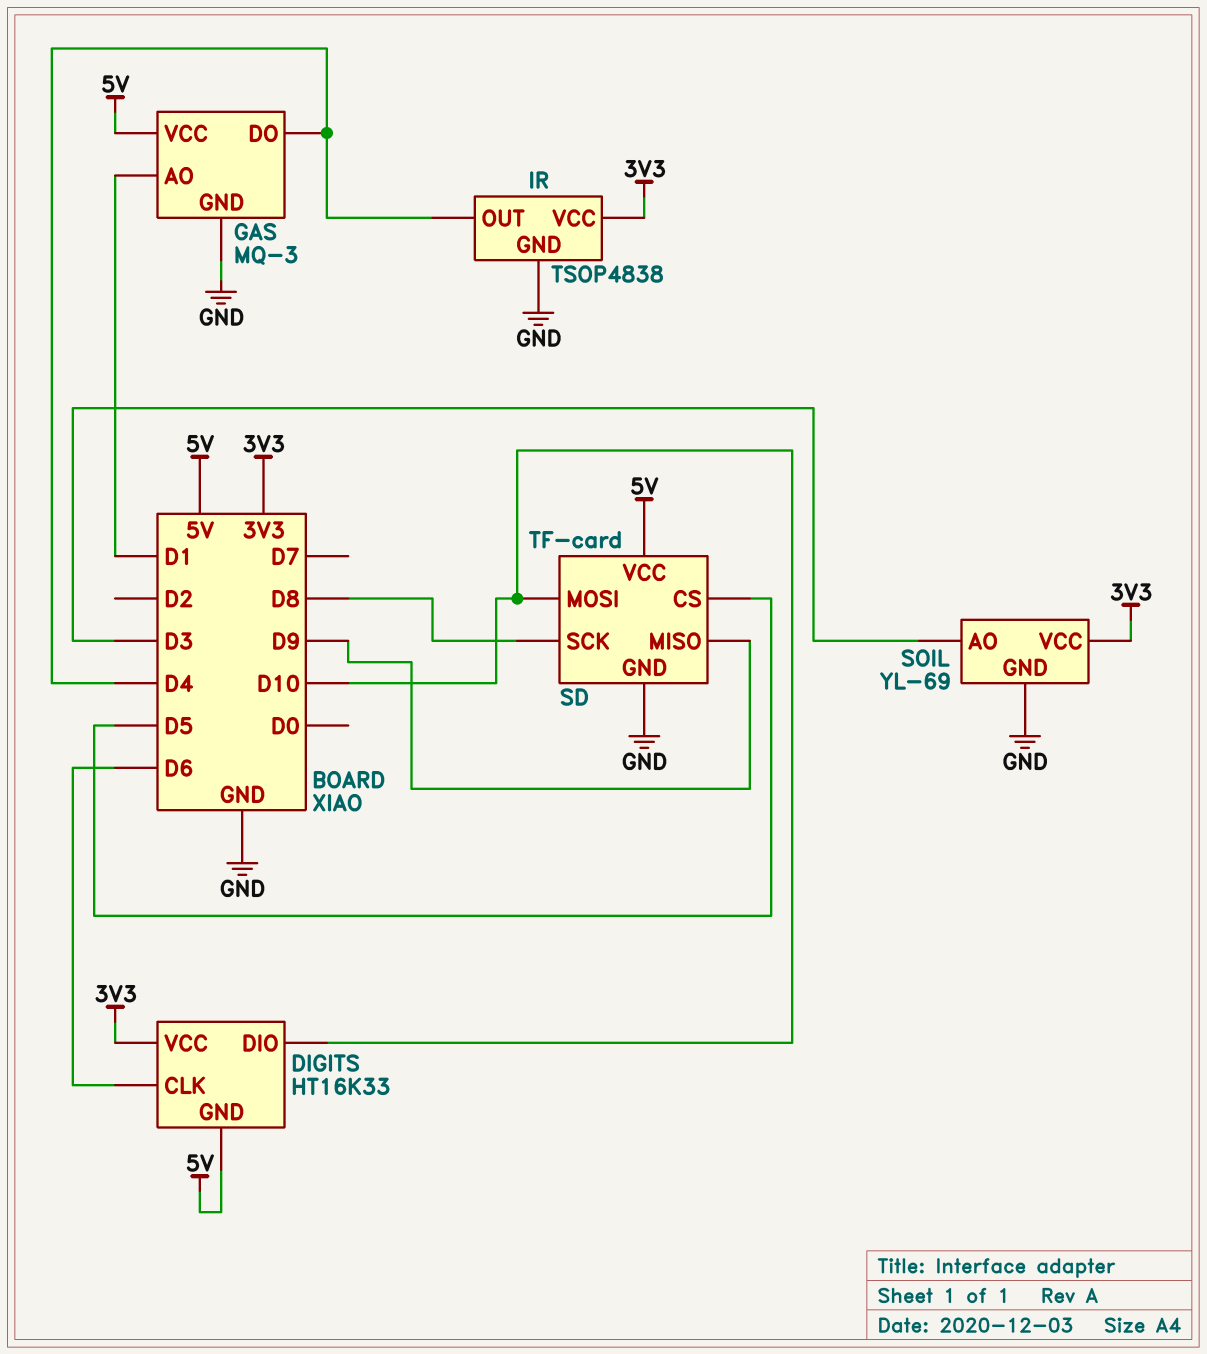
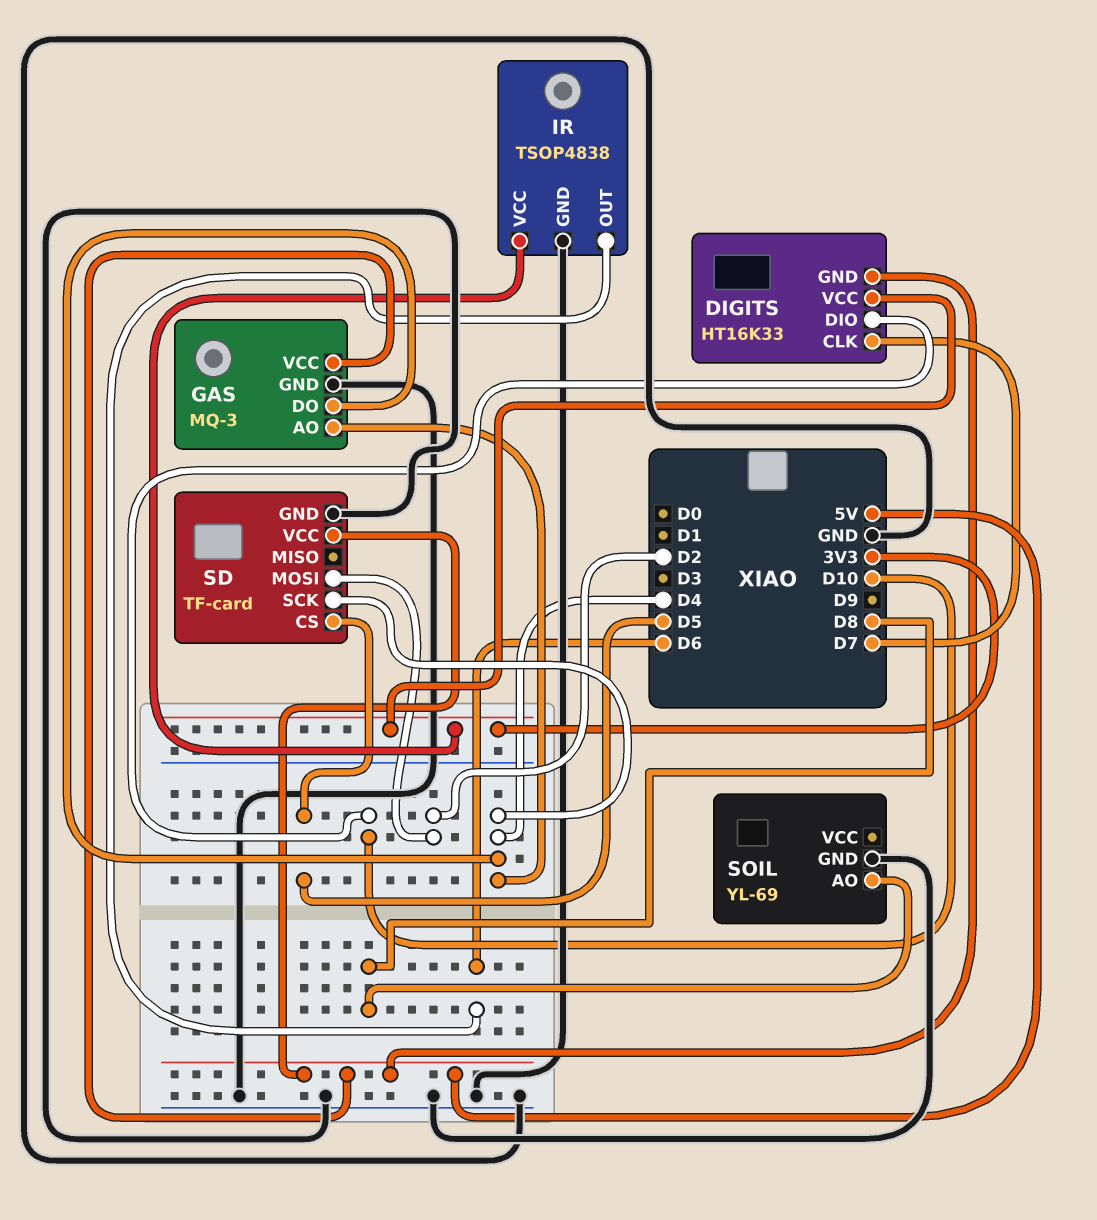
DIGITS pin CLK: D6 -> D7
GAS pin AO: D1 -> D4
IR pin OUT: D4 -> D6
SD pin MISO: D9 -> none
SD pin MOSI: D10 -> D2
SD pin SCK: D8 -> D4
SOIL pin AO: D3 -> D8
SOIL pin VCC: 3V3 -> none

